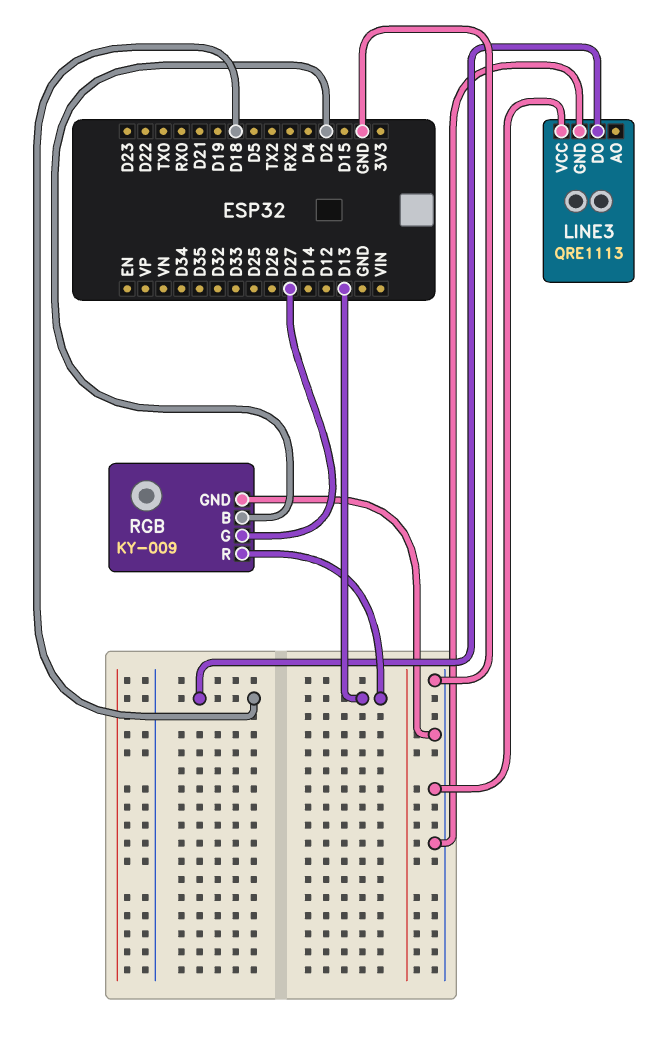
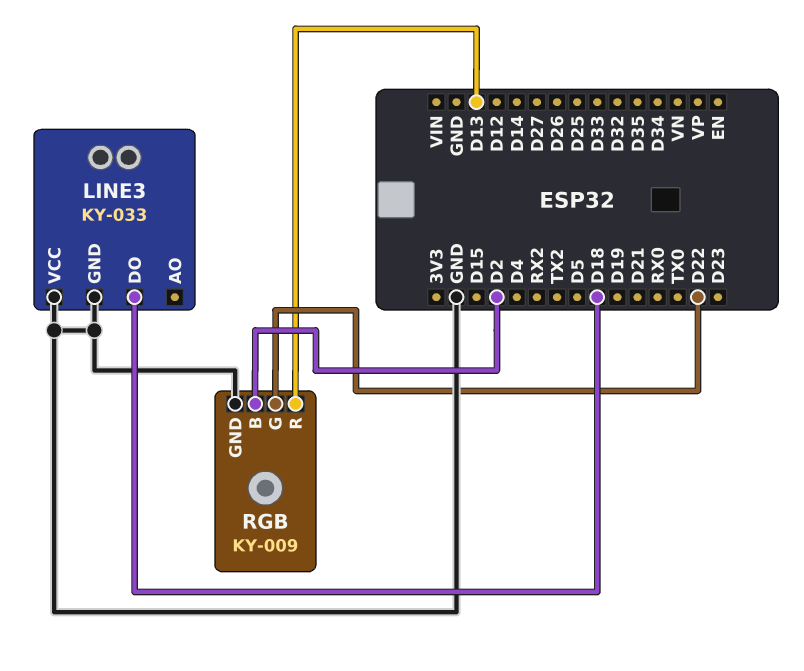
LINE3: QRE1113 -> KY-033
RGB pin G: D27 -> D22

